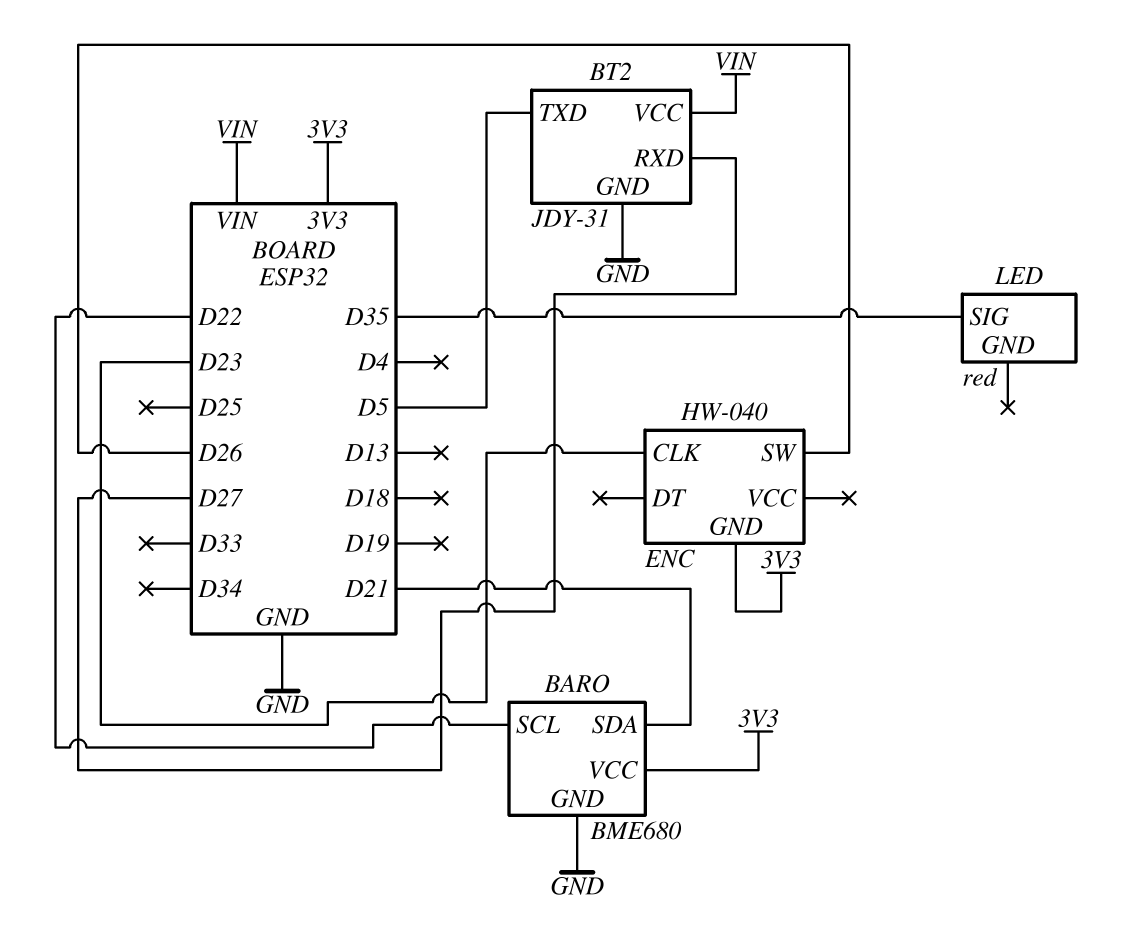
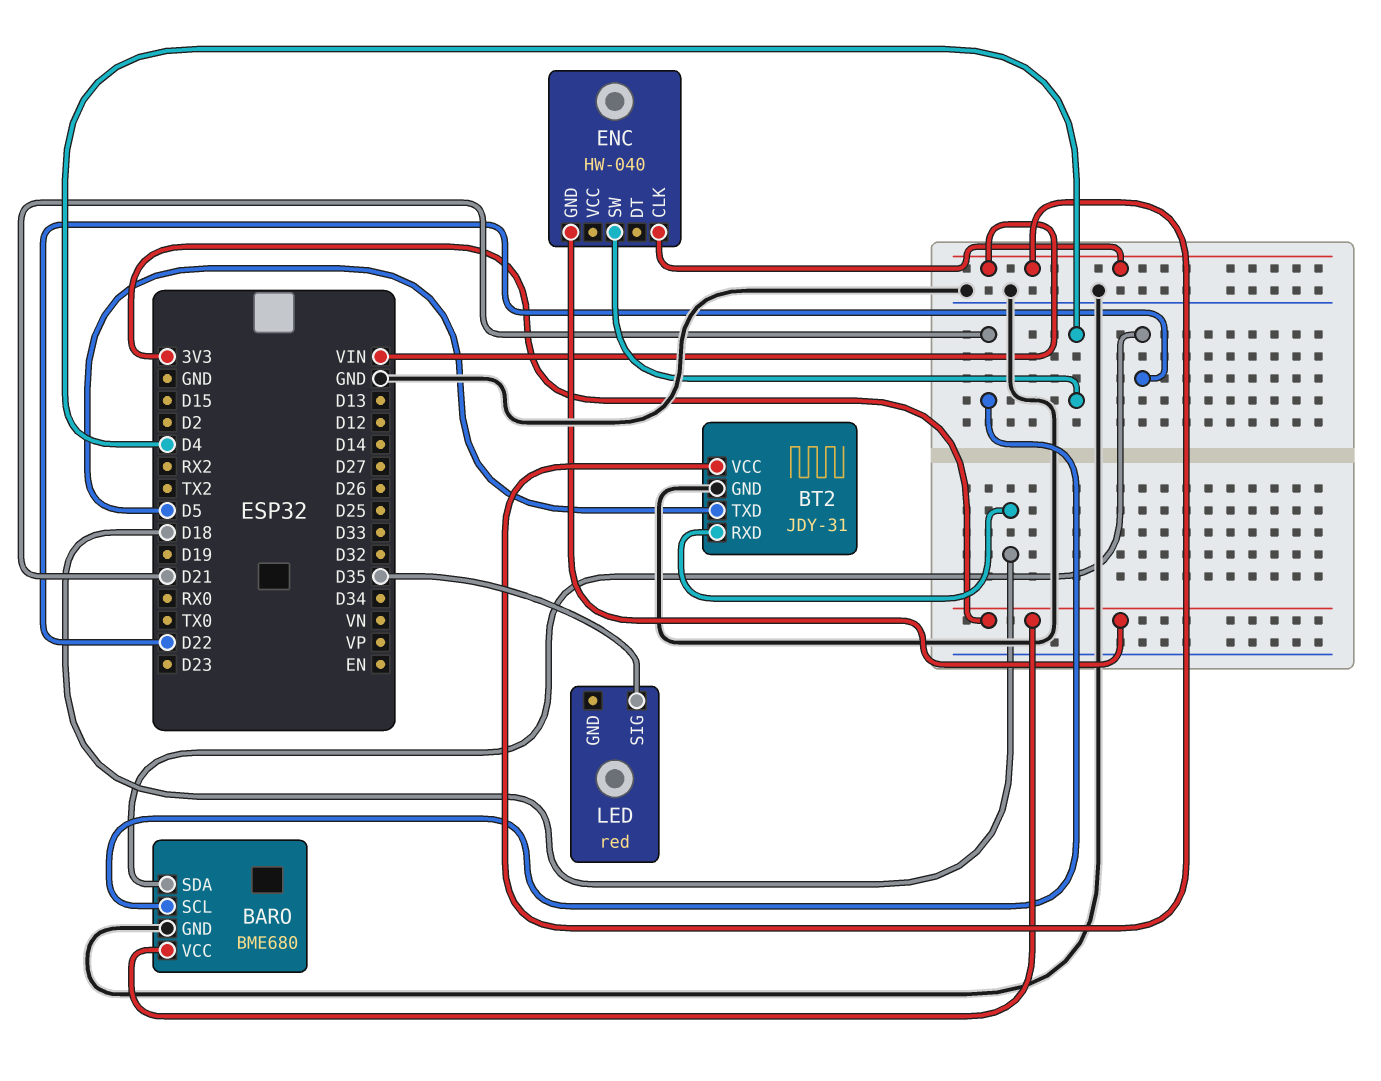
BARO pin SCL: D22 -> D21
BARO pin SDA: D21 -> D22
BT2 pin RXD: D27 -> D18
ENC pin CLK: D23 -> VIN
ENC pin SW: D26 -> D4

